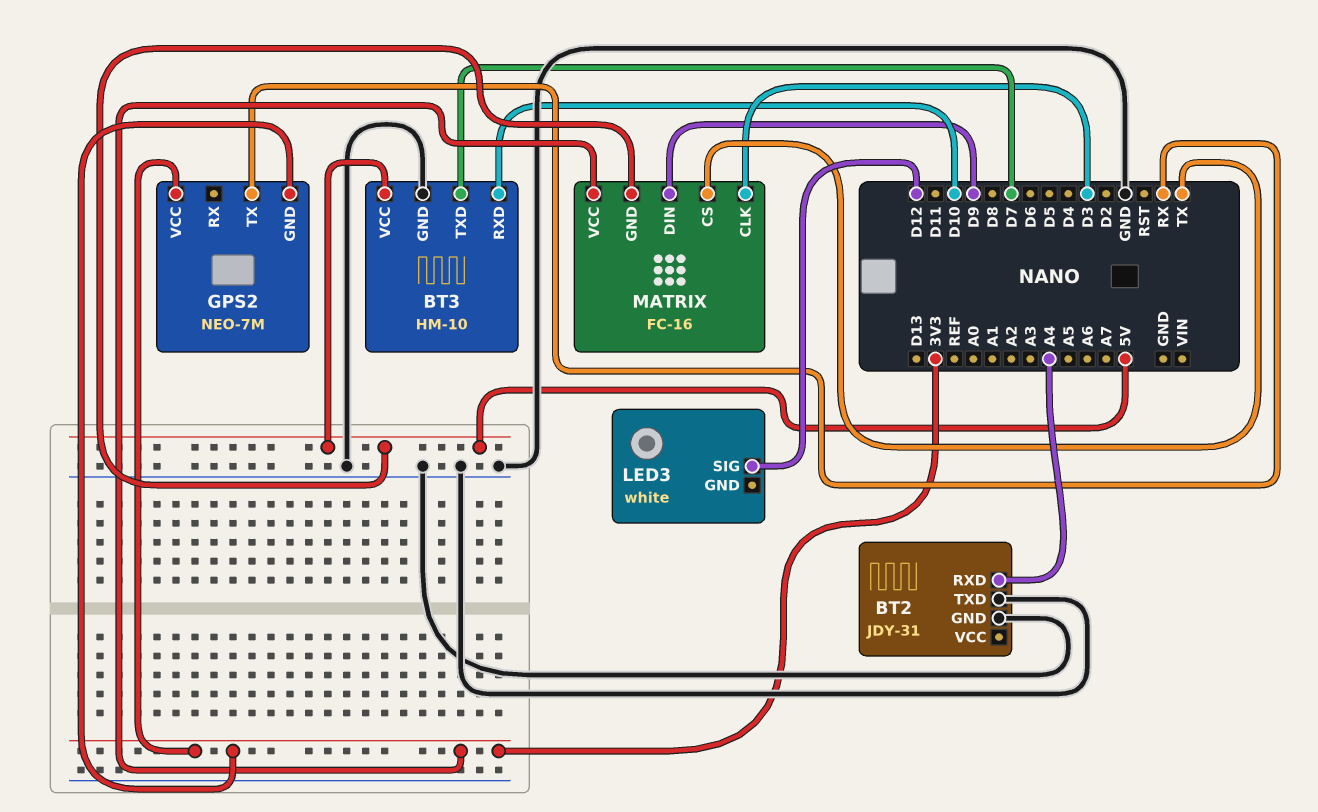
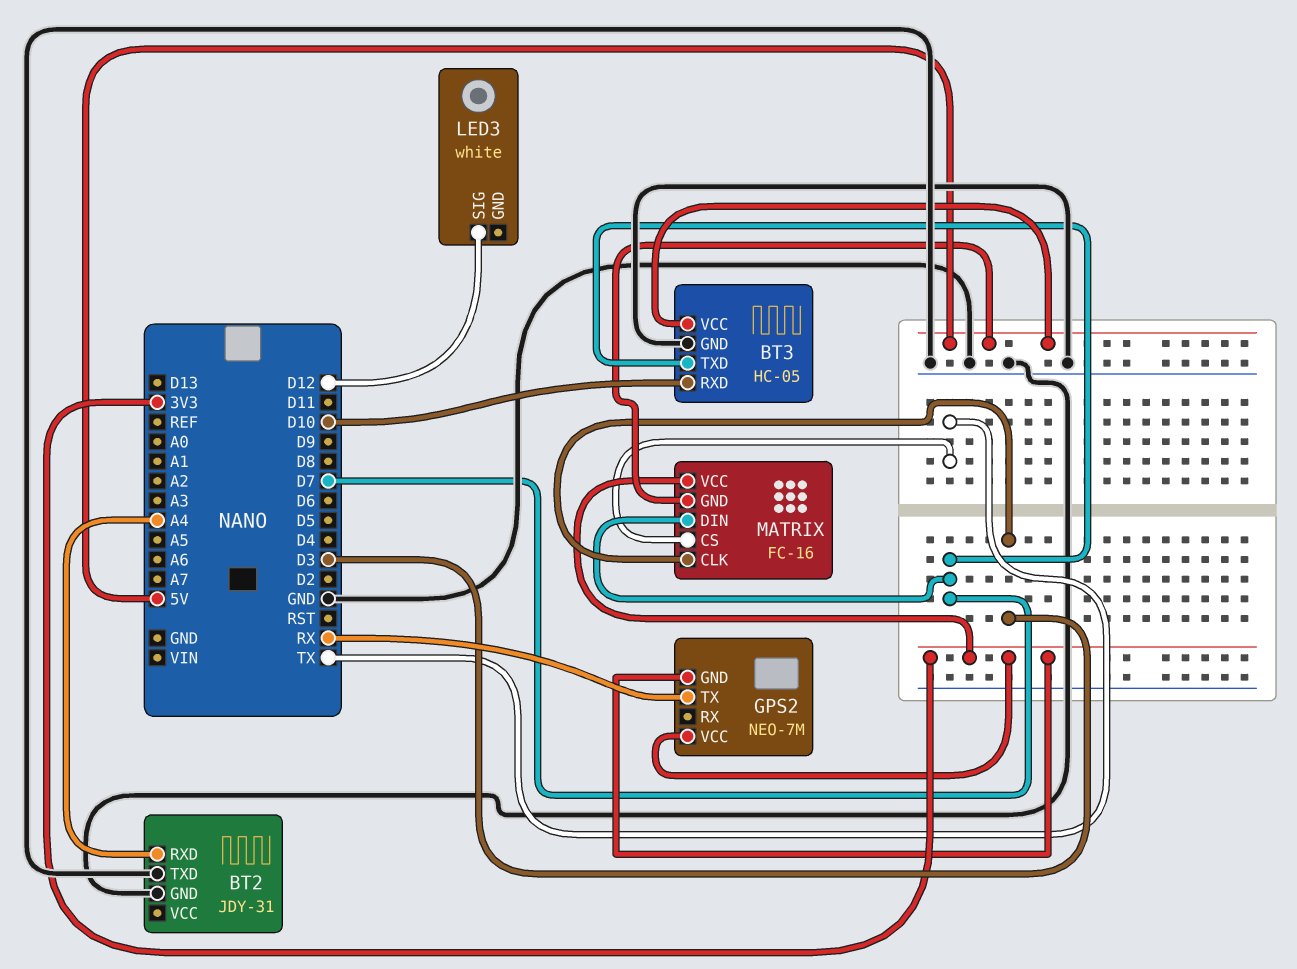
BT3: HM-10 -> HC-05
MATRIX pin DIN: D9 -> D7

